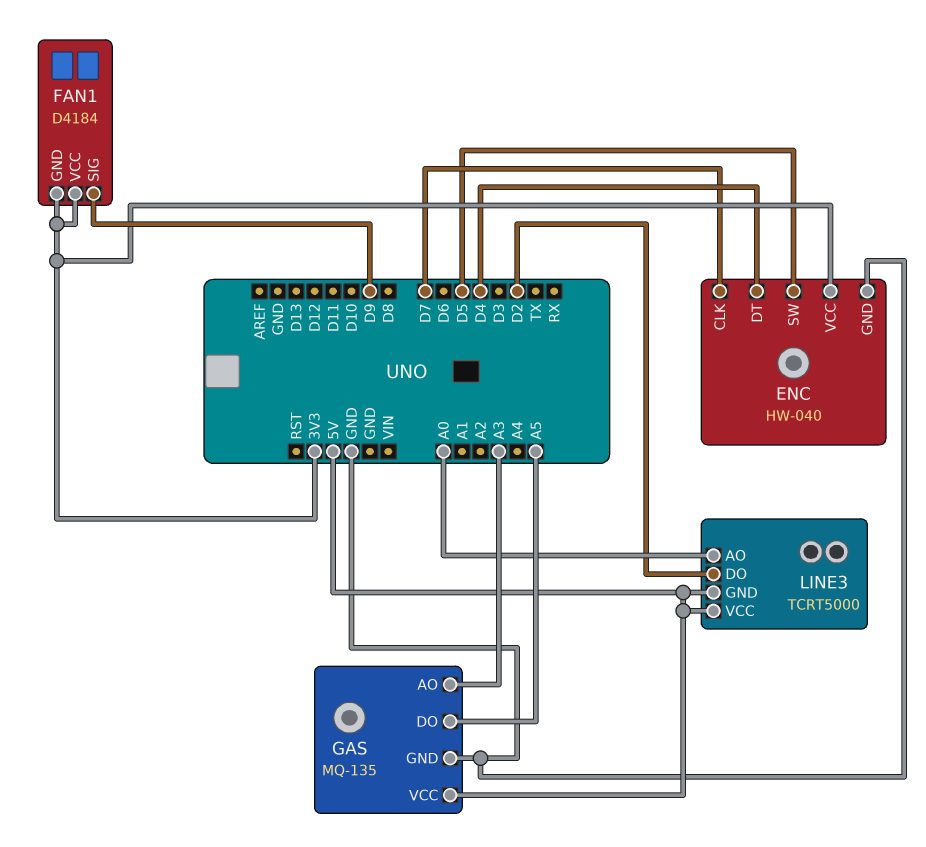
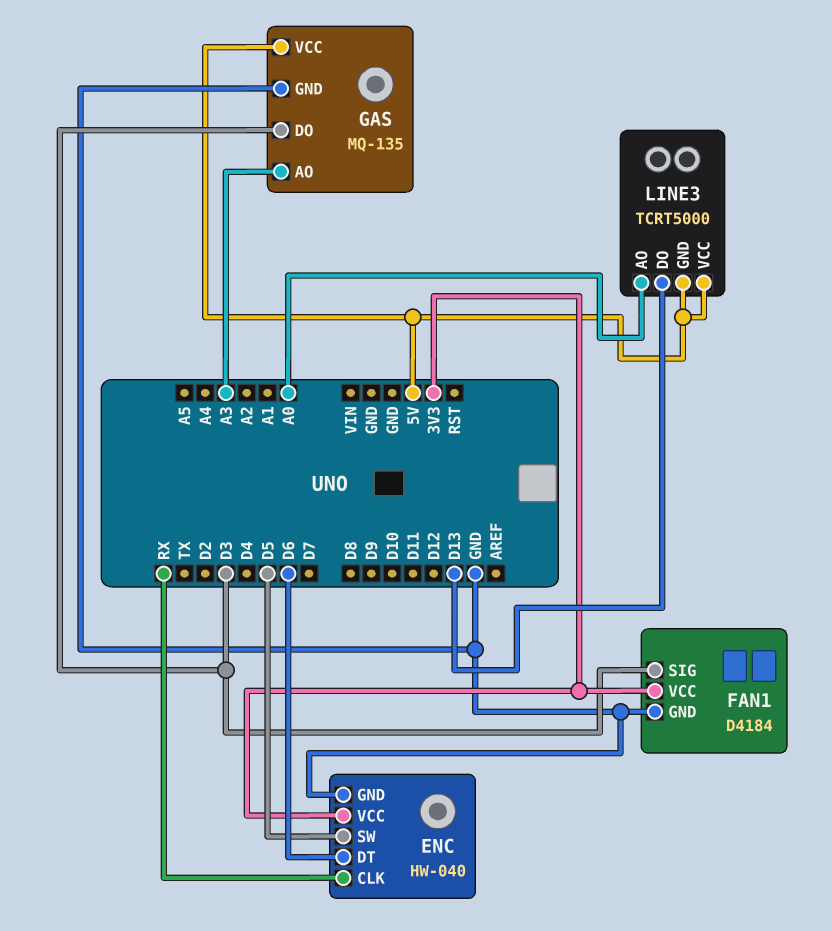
ENC pin CLK: D7 -> RX
ENC pin DT: D4 -> D6
FAN1 pin GND: 3V3 -> GND
FAN1 pin SIG: D9 -> D3
GAS pin DO: A5 -> D3
LINE3 pin DO: D2 -> D13

